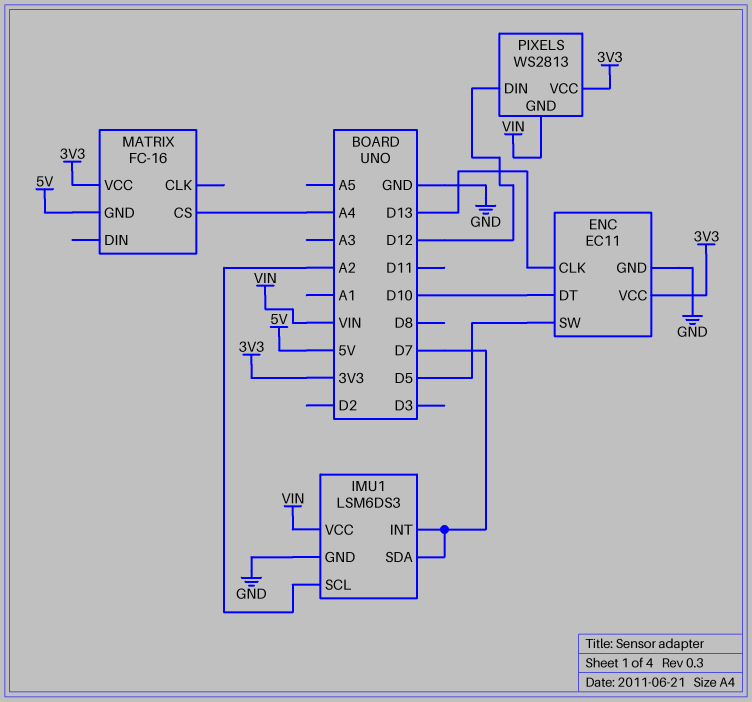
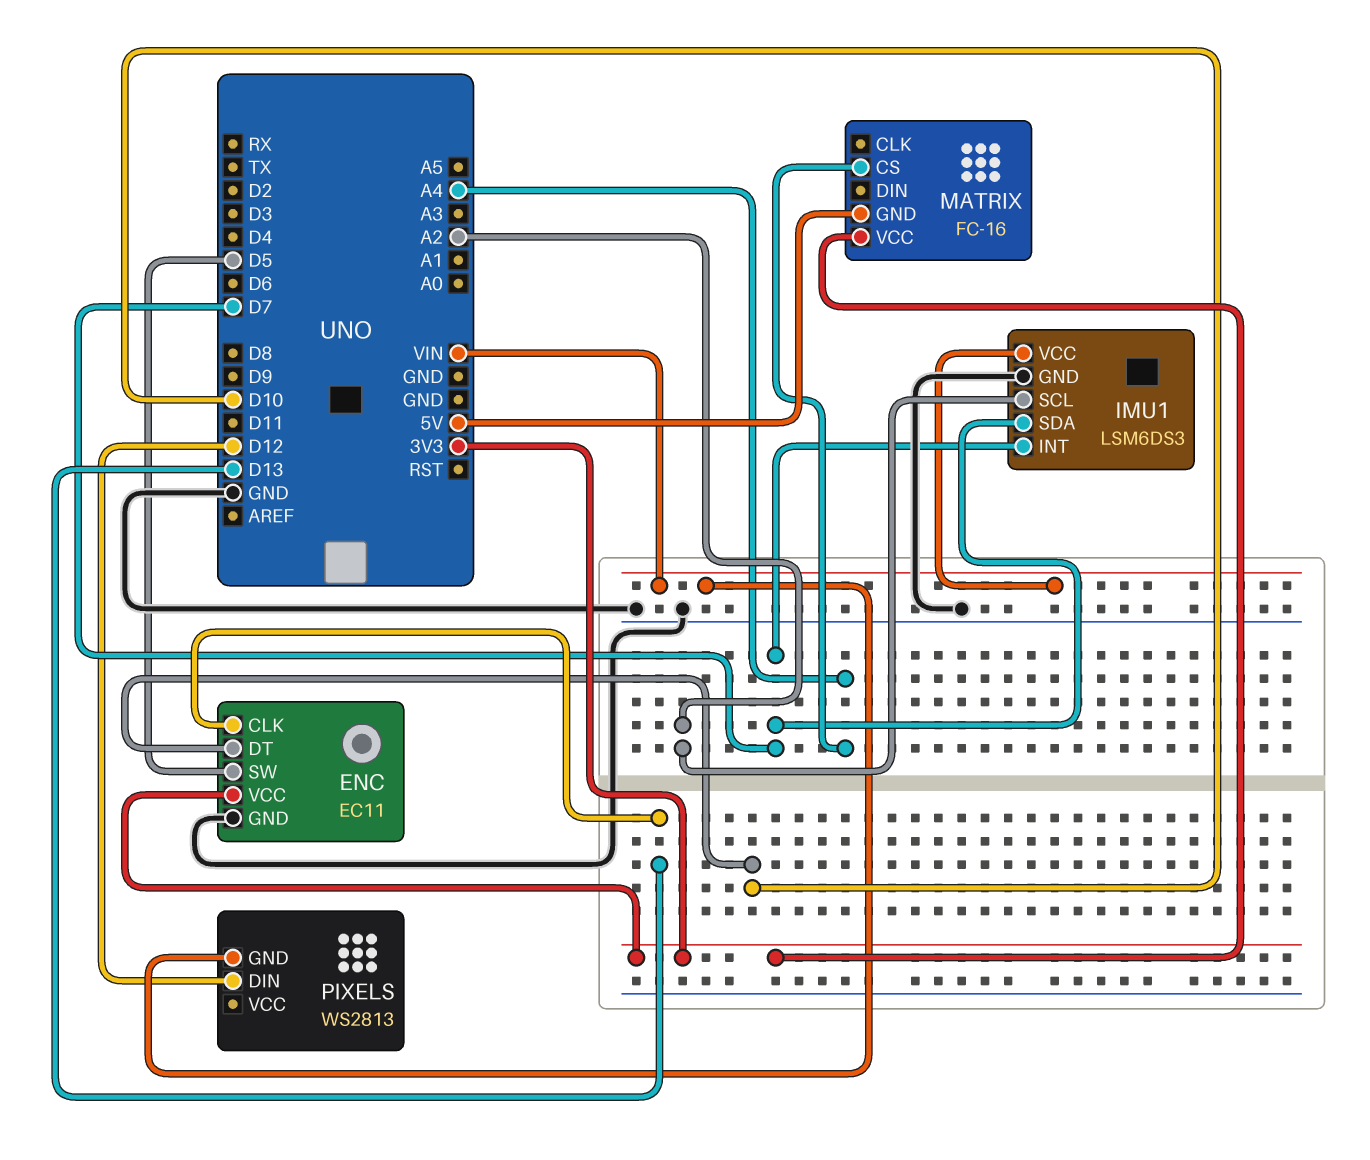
PIXELS pin VCC: 3V3 -> none

